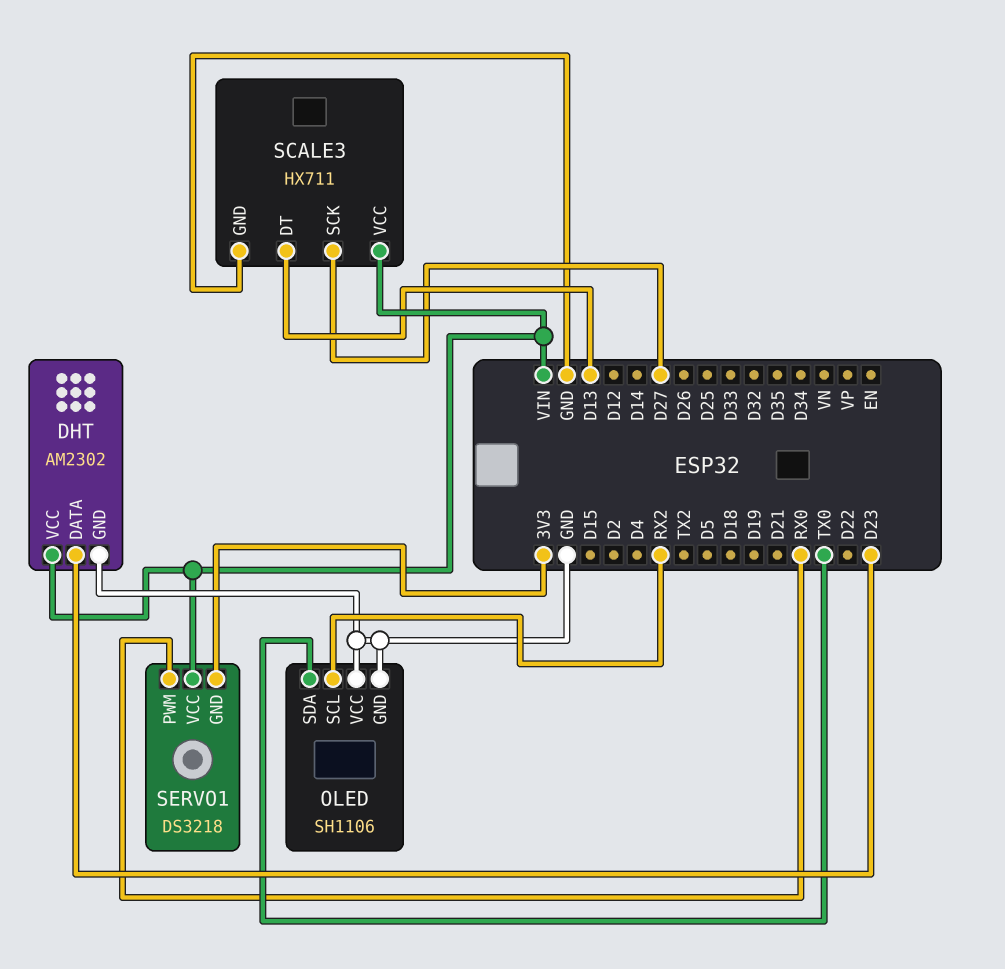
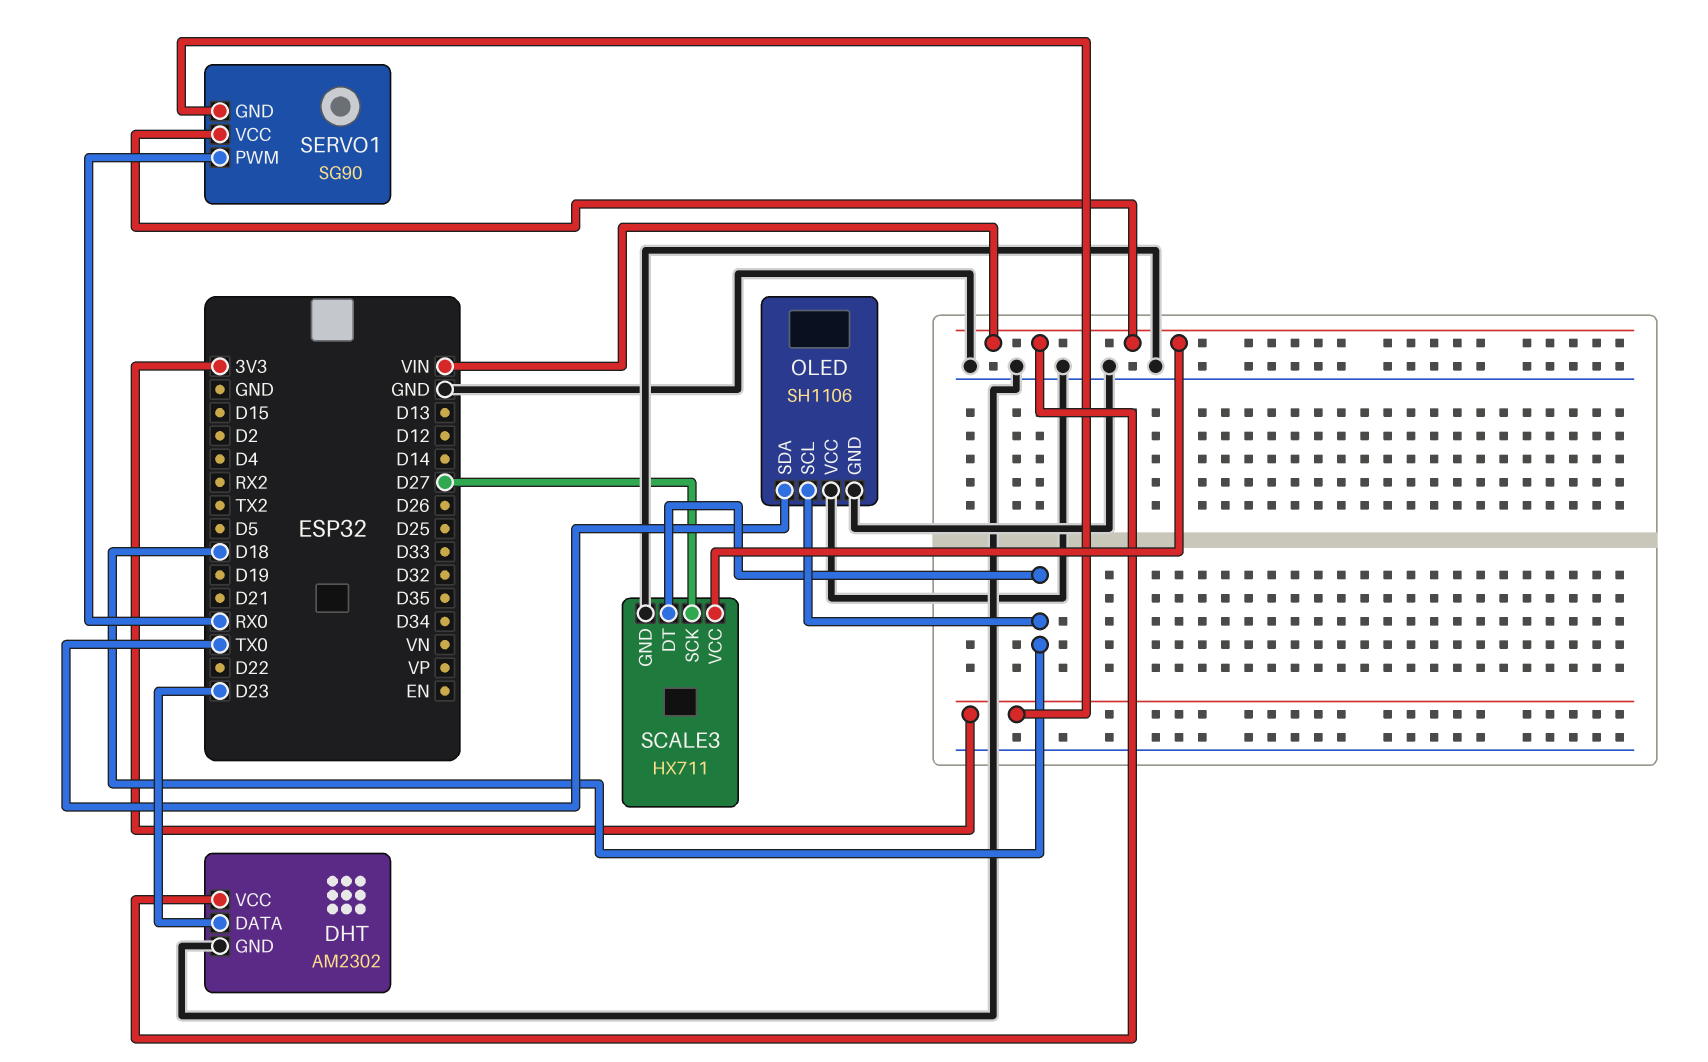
OLED pin SCL: RX2 -> D18
SCALE3 pin DT: D13 -> D18
SERVO1: DS3218 -> SG90

